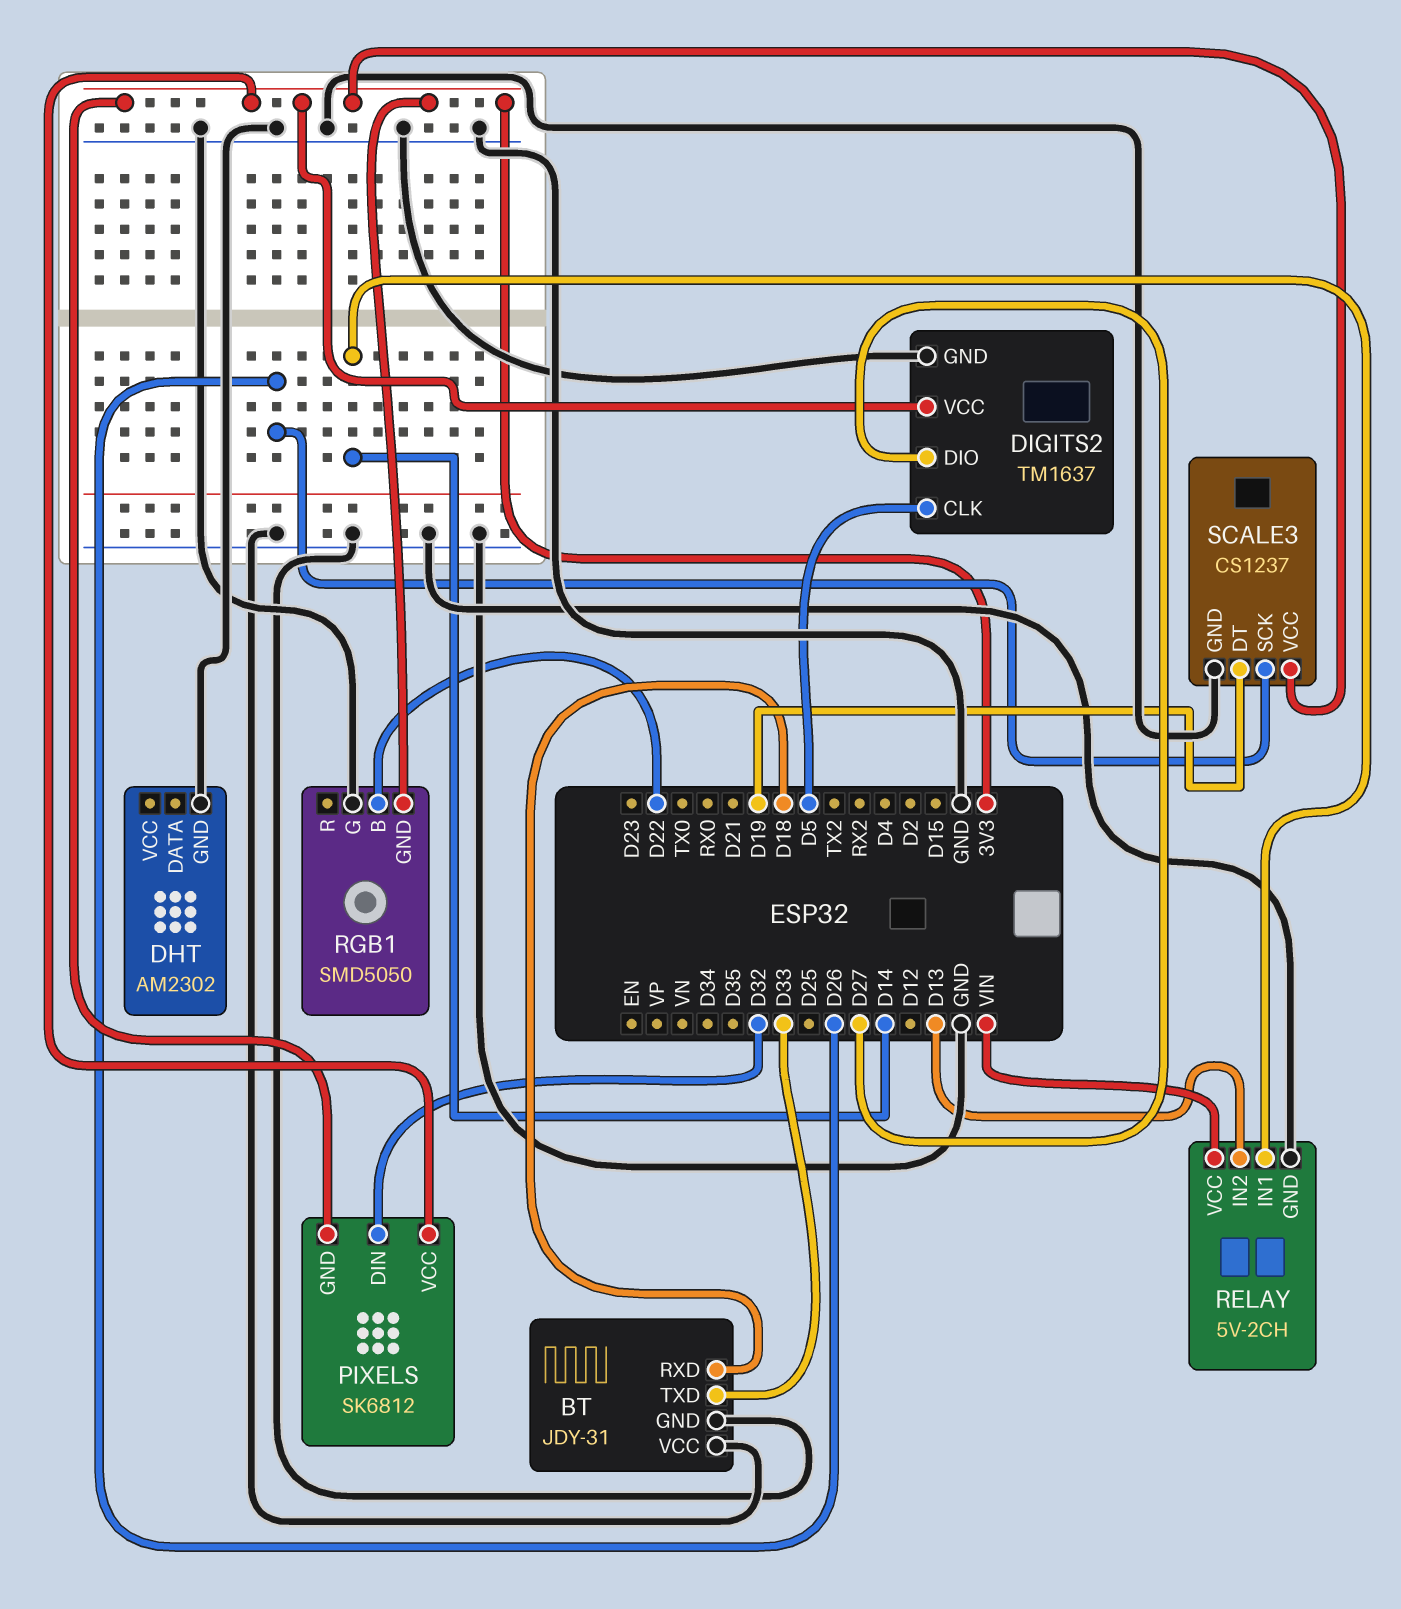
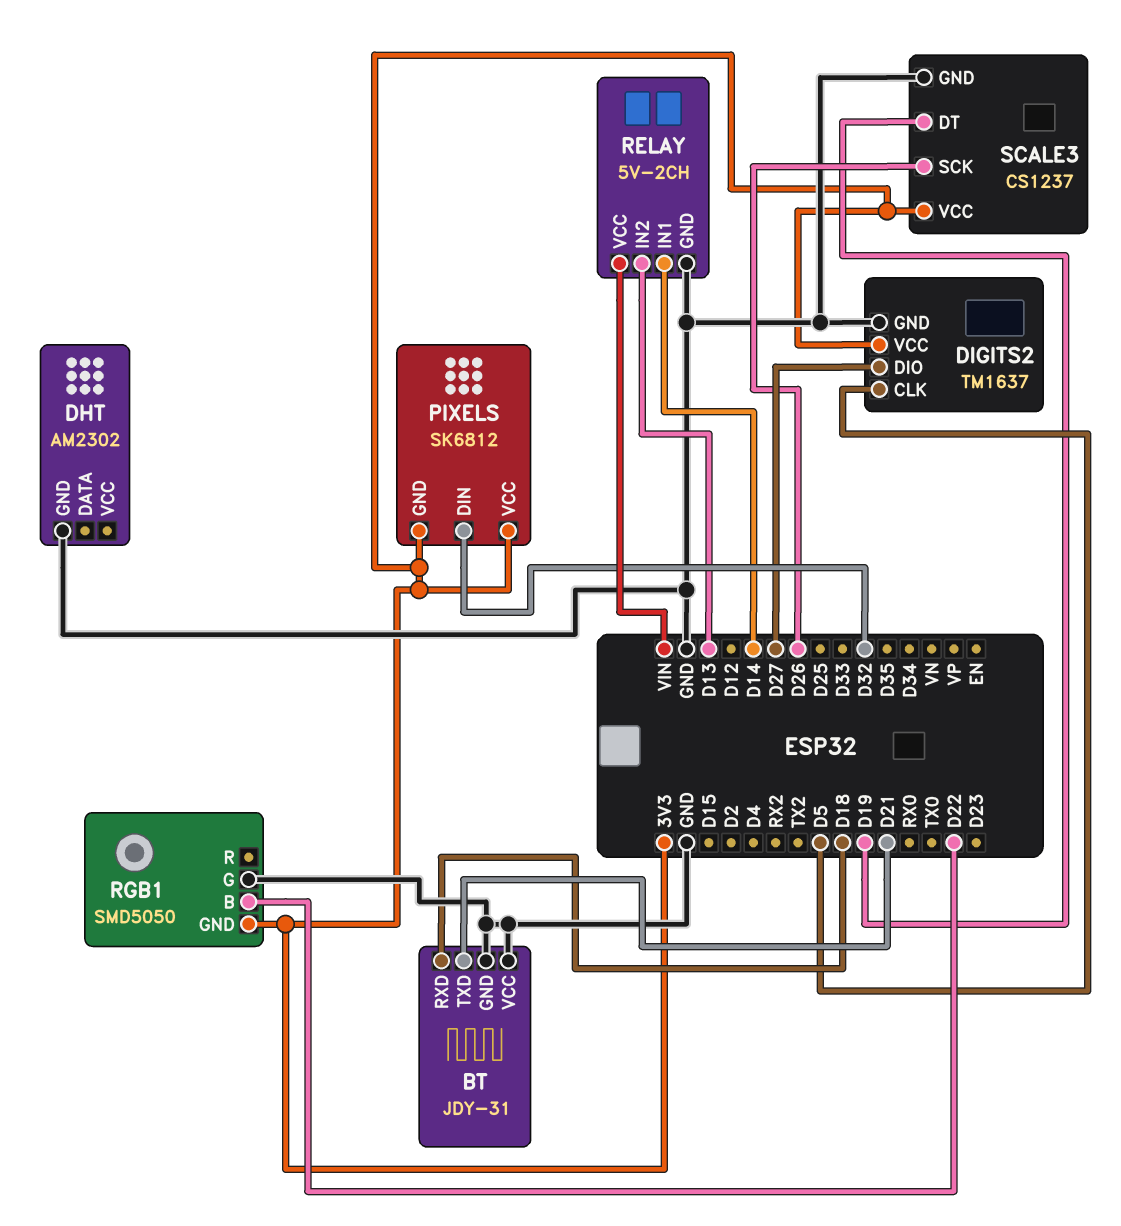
BT pin TXD: D33 -> D21

